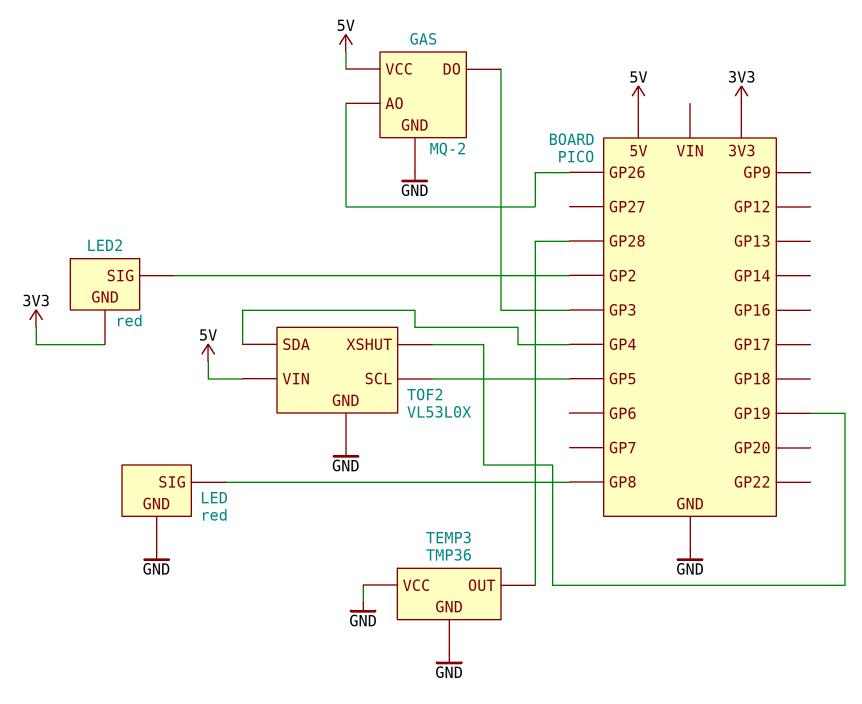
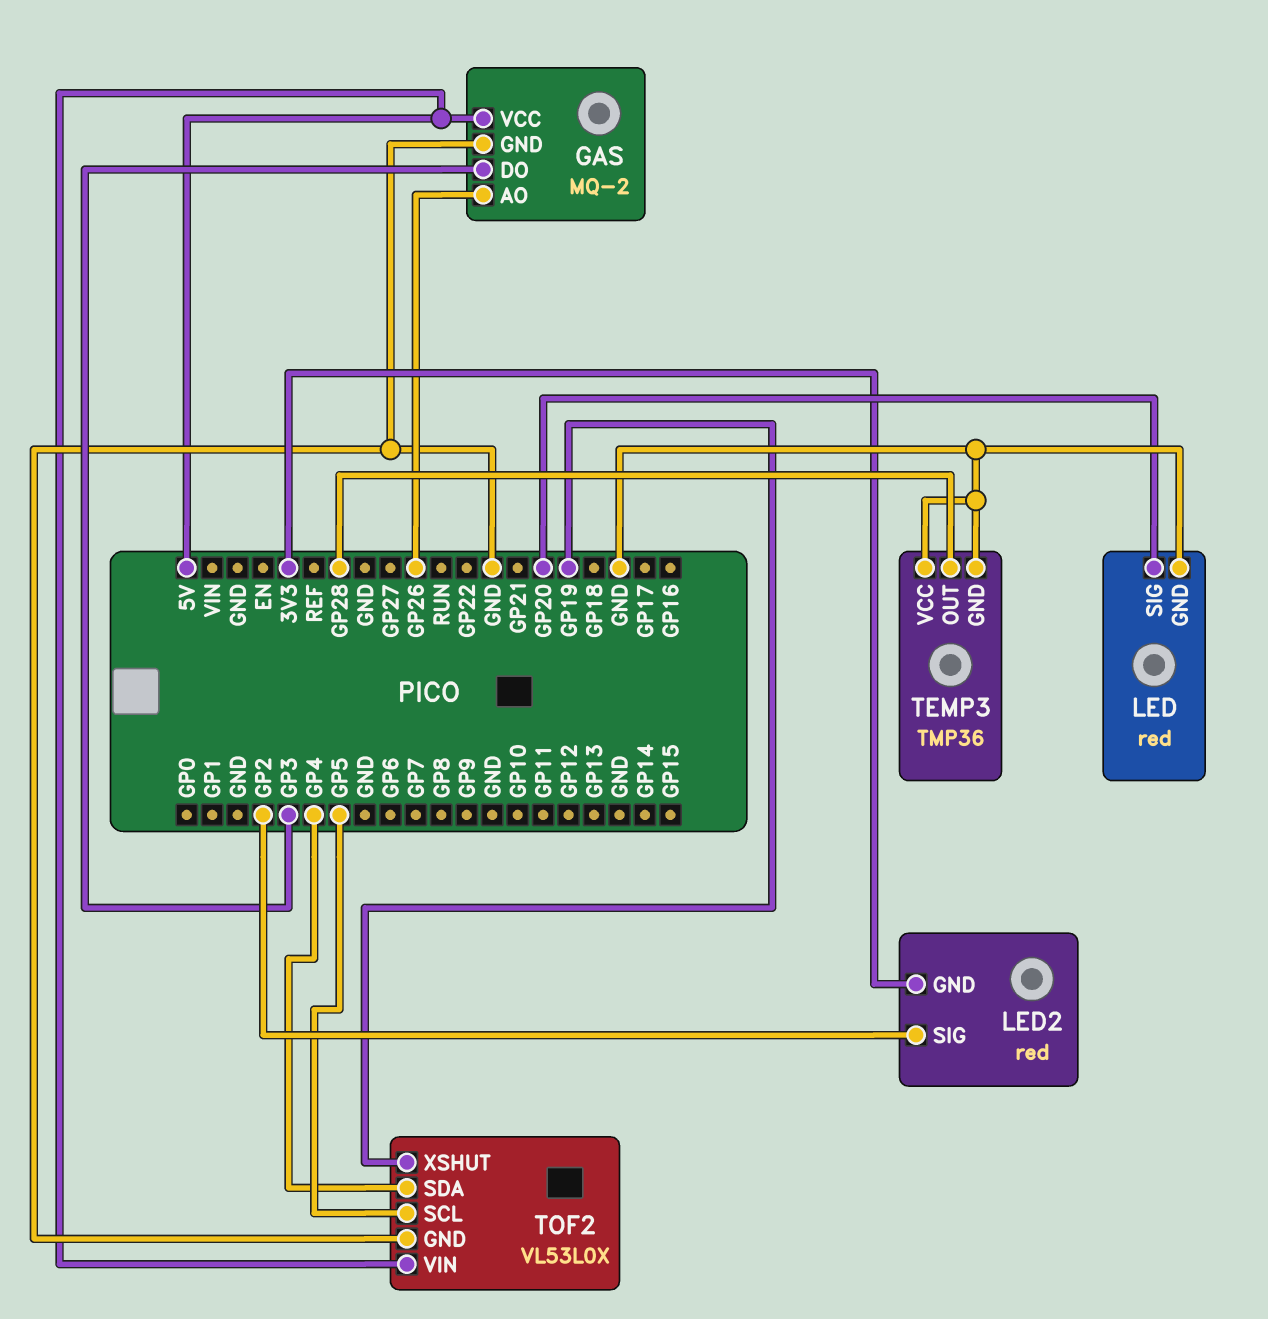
LED pin SIG: GP8 -> GP20

